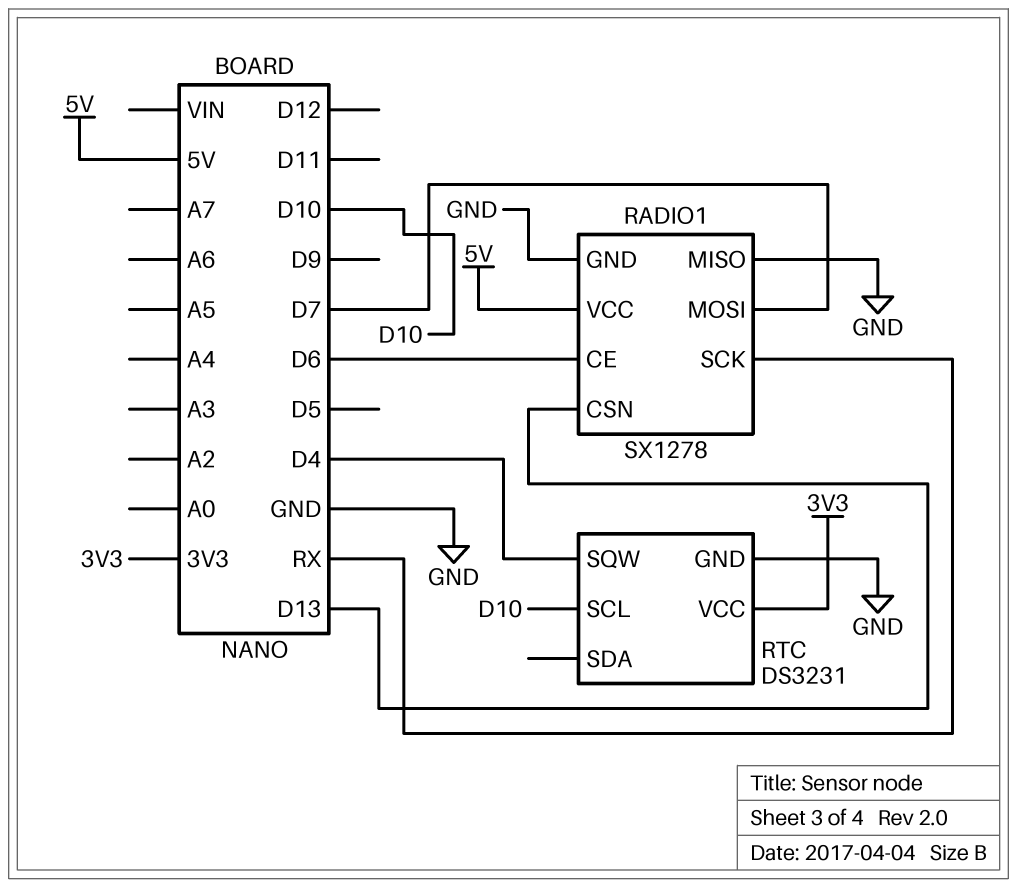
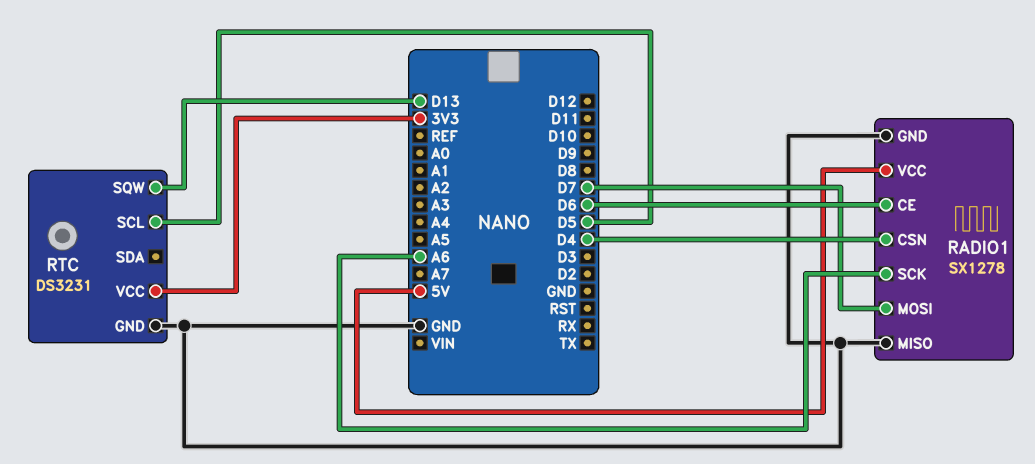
RADIO1 pin CSN: D13 -> D4
RADIO1 pin SCK: RX -> A6
RTC pin SCL: D10 -> D5
RTC pin SQW: D4 -> D13

